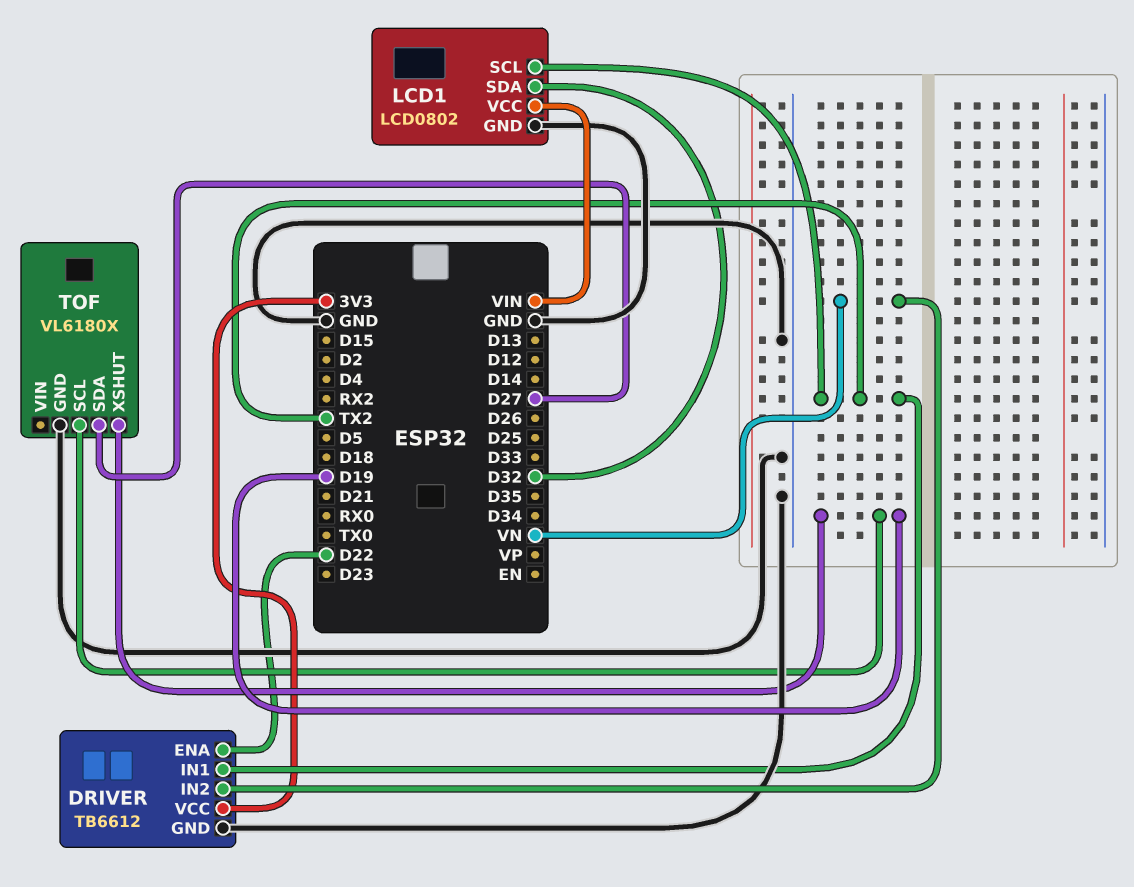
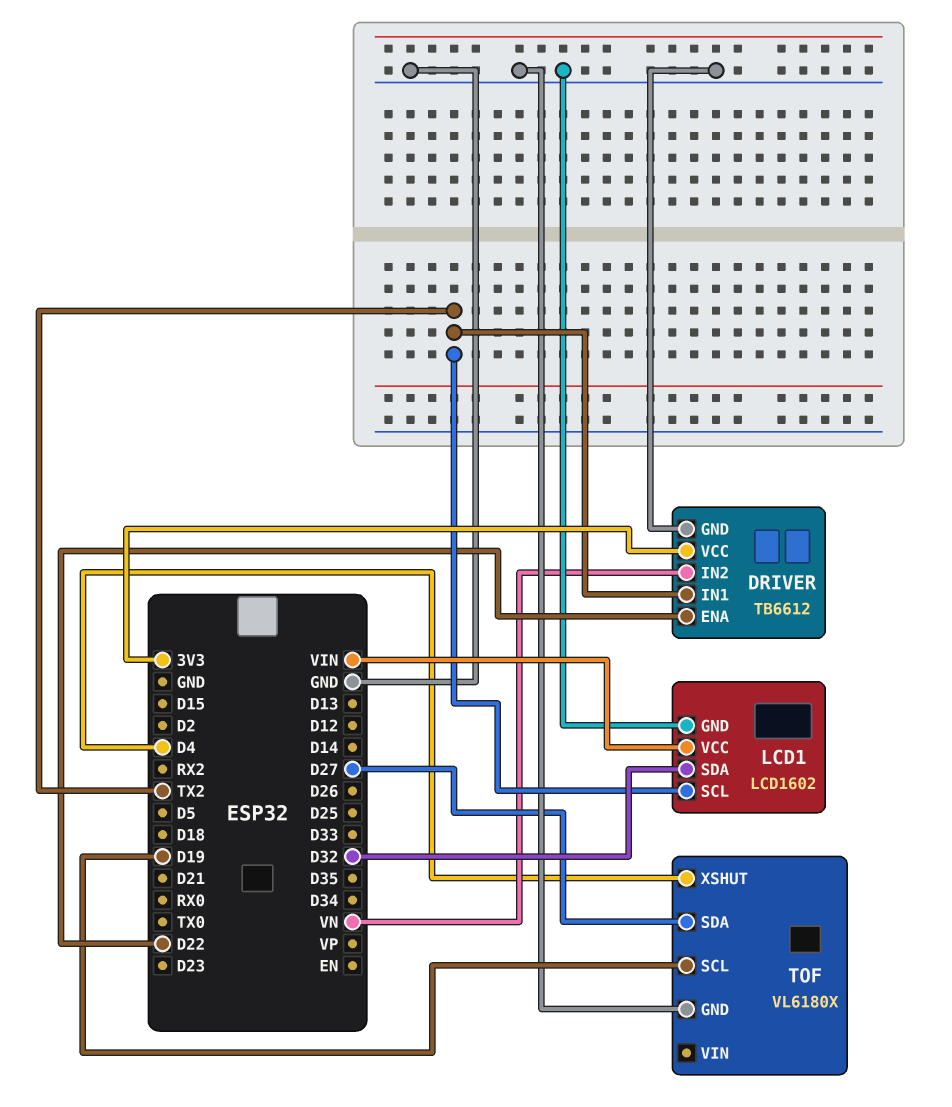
LCD1: LCD0802 -> LCD1602
TOF pin XSHUT: D19 -> D4

